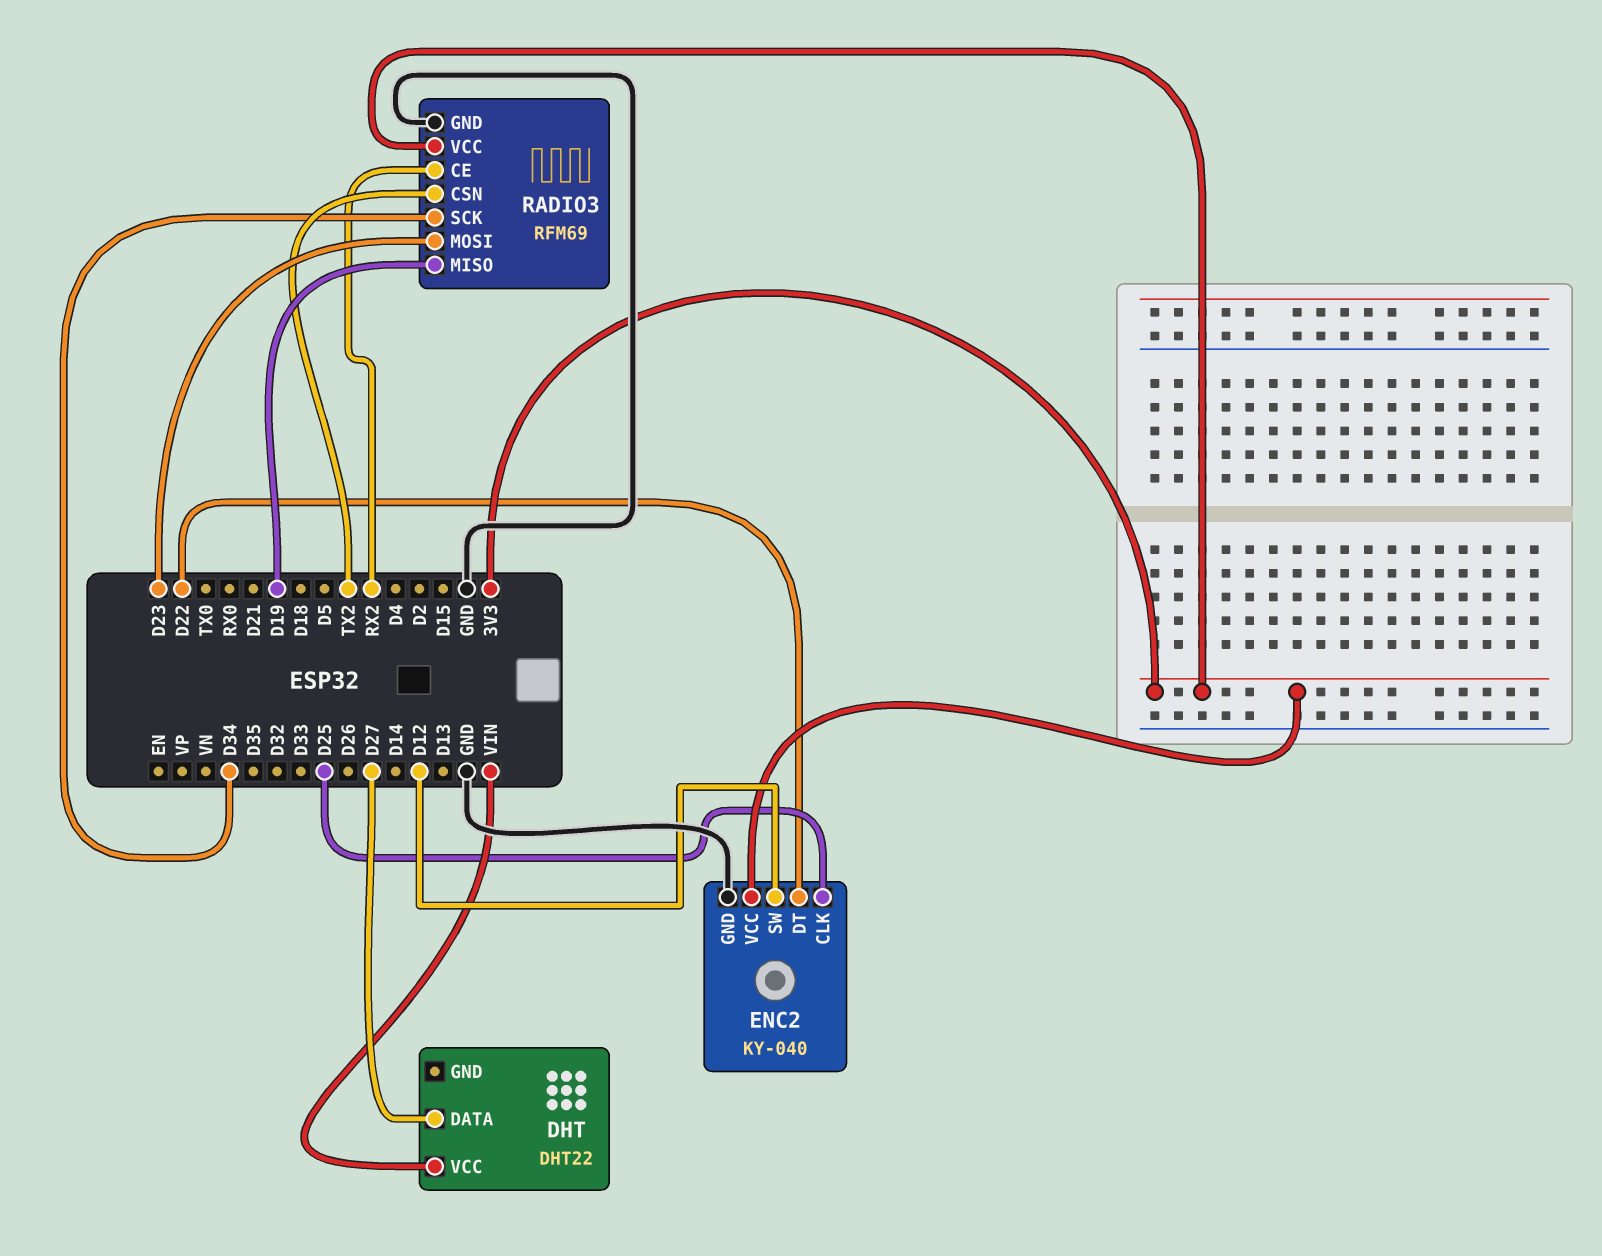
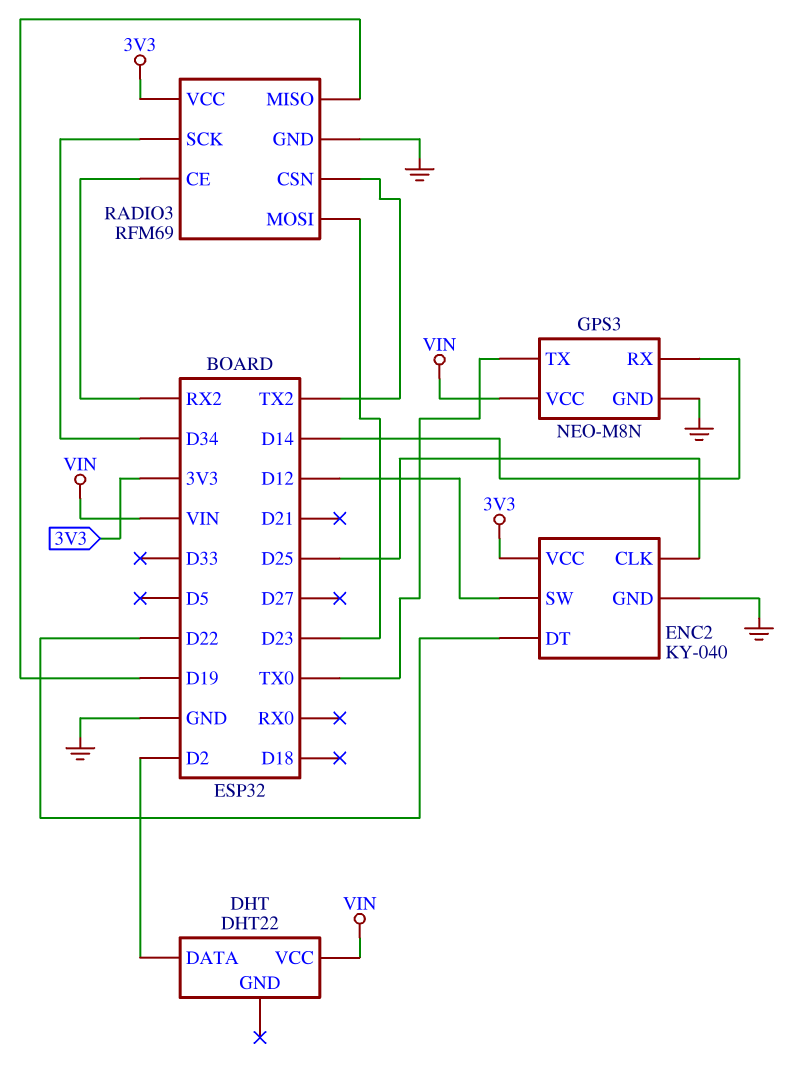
DHT pin DATA: D27 -> D2
GPS3: none -> NEO-M8N
GPS3 pin GND: none -> GND
GPS3 pin RX: none -> D14
GPS3 pin TX: none -> TX0
GPS3 pin VCC: none -> VIN

